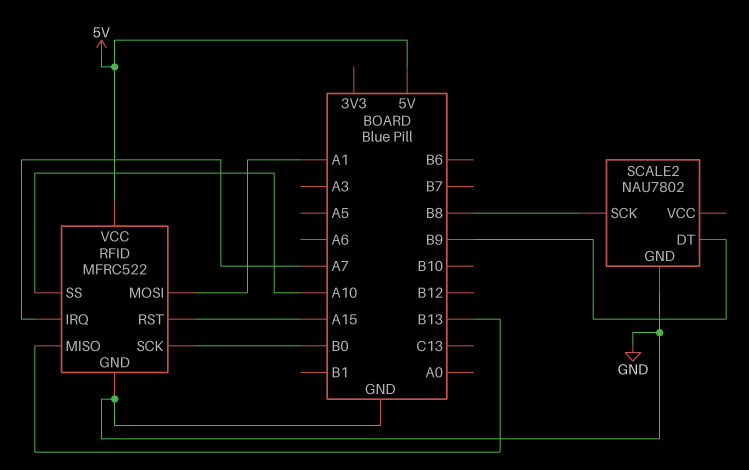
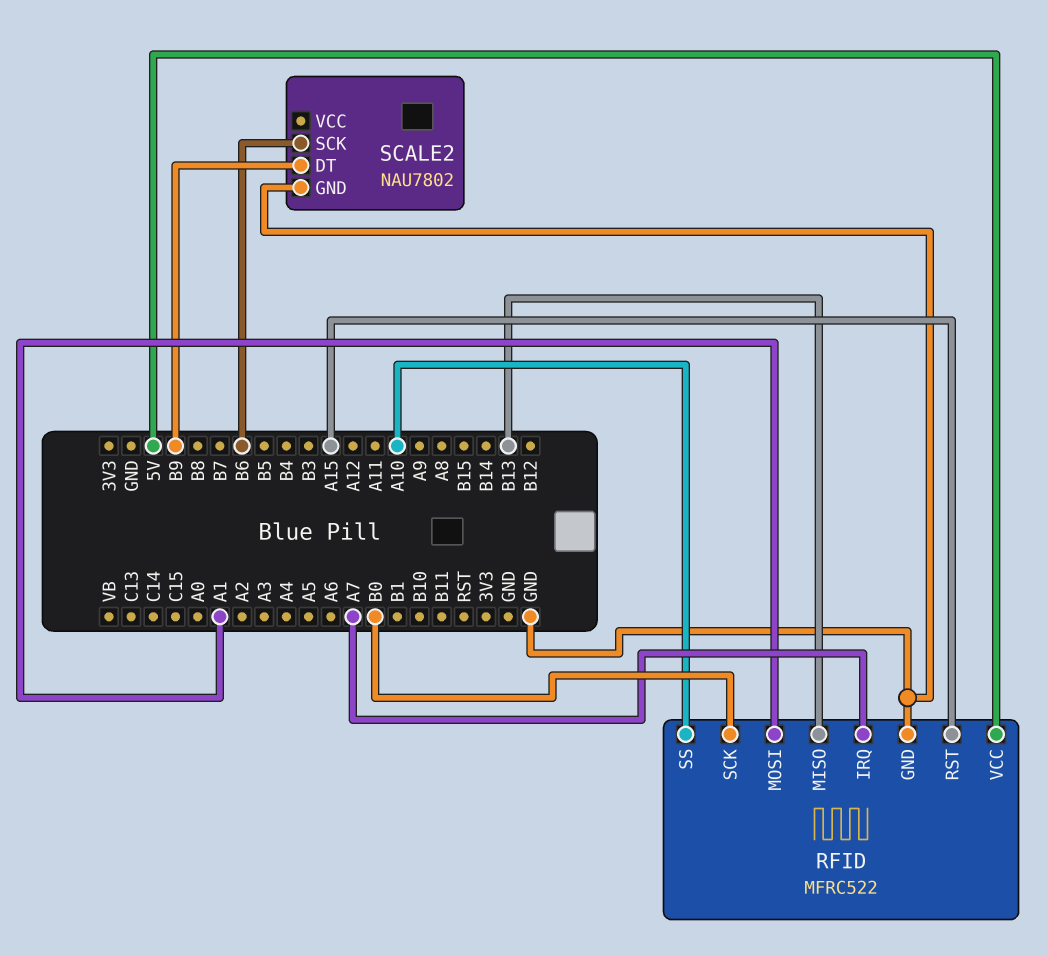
SCALE2 pin SCK: B8 -> B6

